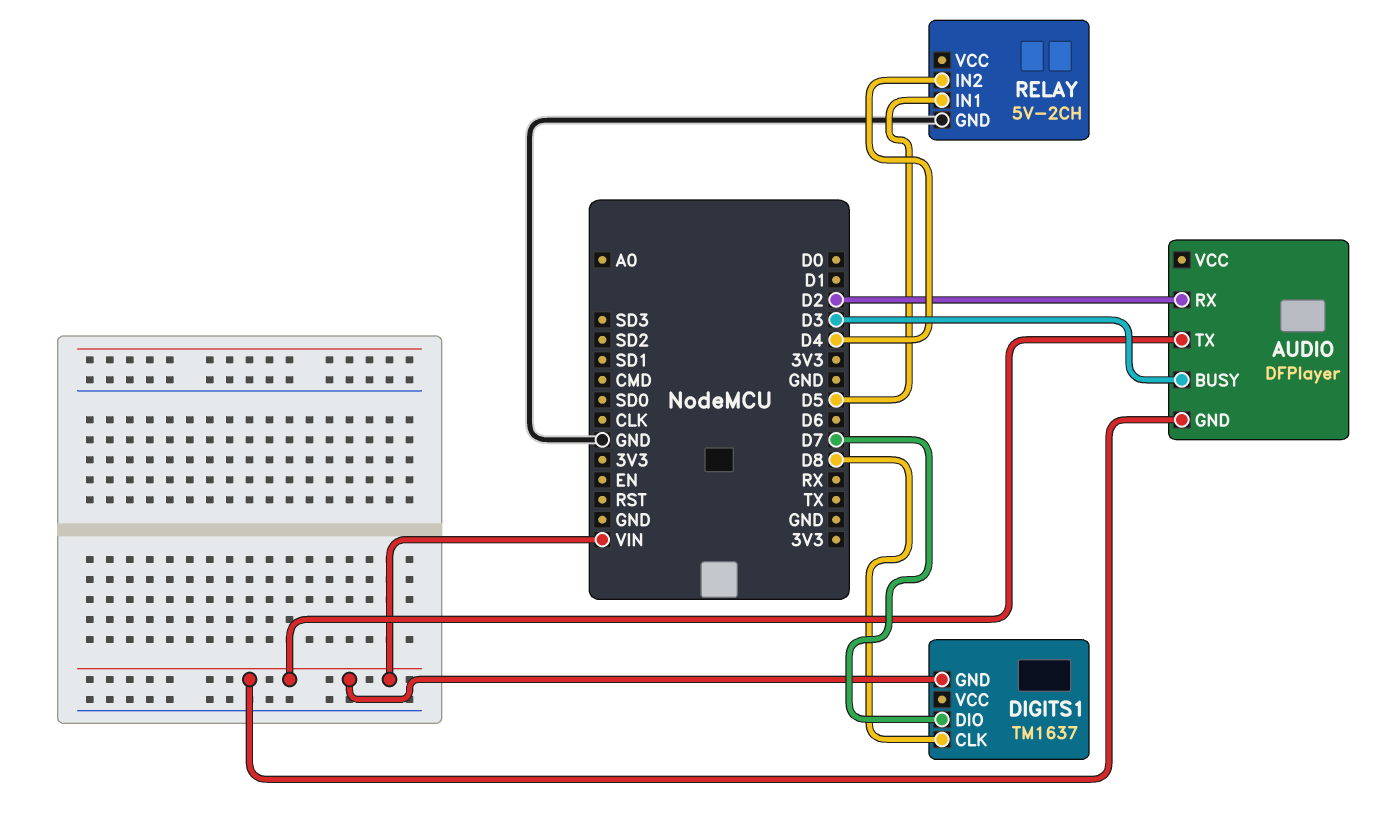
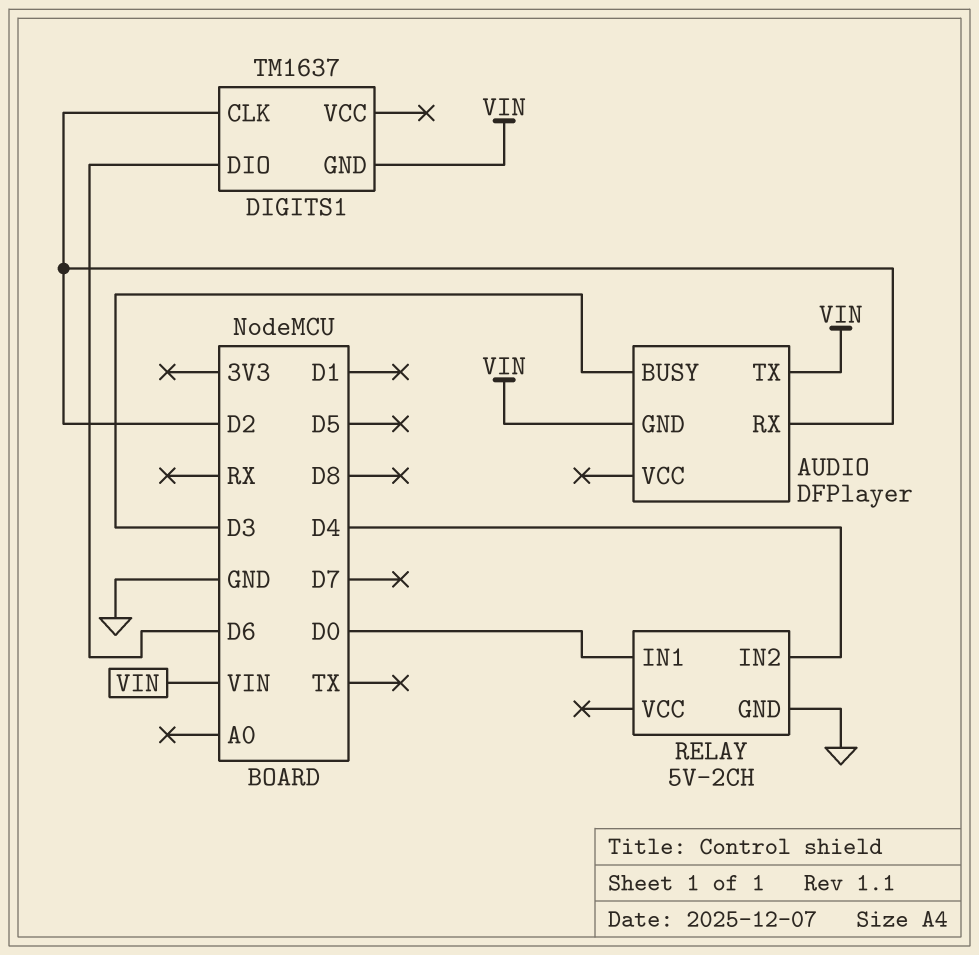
DIGITS1 pin CLK: D8 -> D2
DIGITS1 pin DIO: D7 -> D6
RELAY pin IN1: D5 -> D0

